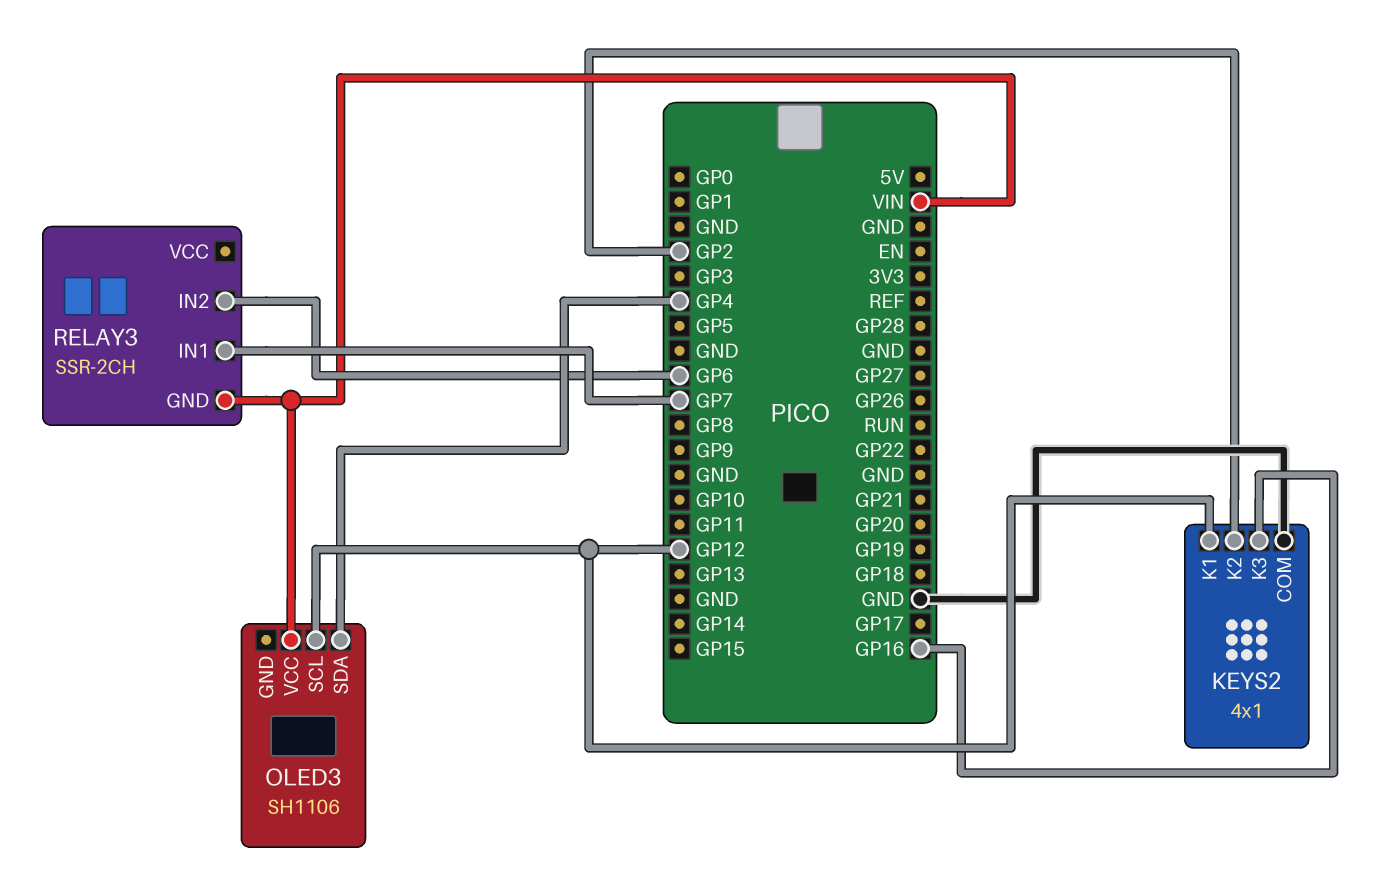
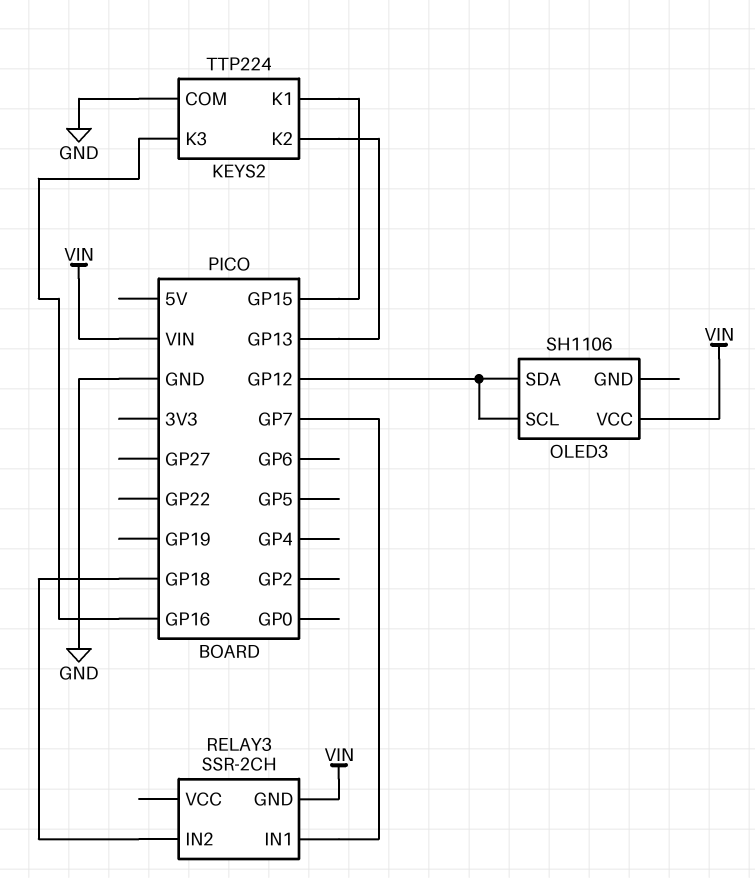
KEYS2: 4x1 -> TTP224
KEYS2 pin K1: GP12 -> GP15
KEYS2 pin K2: GP2 -> GP13
OLED3 pin SDA: GP4 -> GP12
RELAY3 pin IN2: GP6 -> GP18

